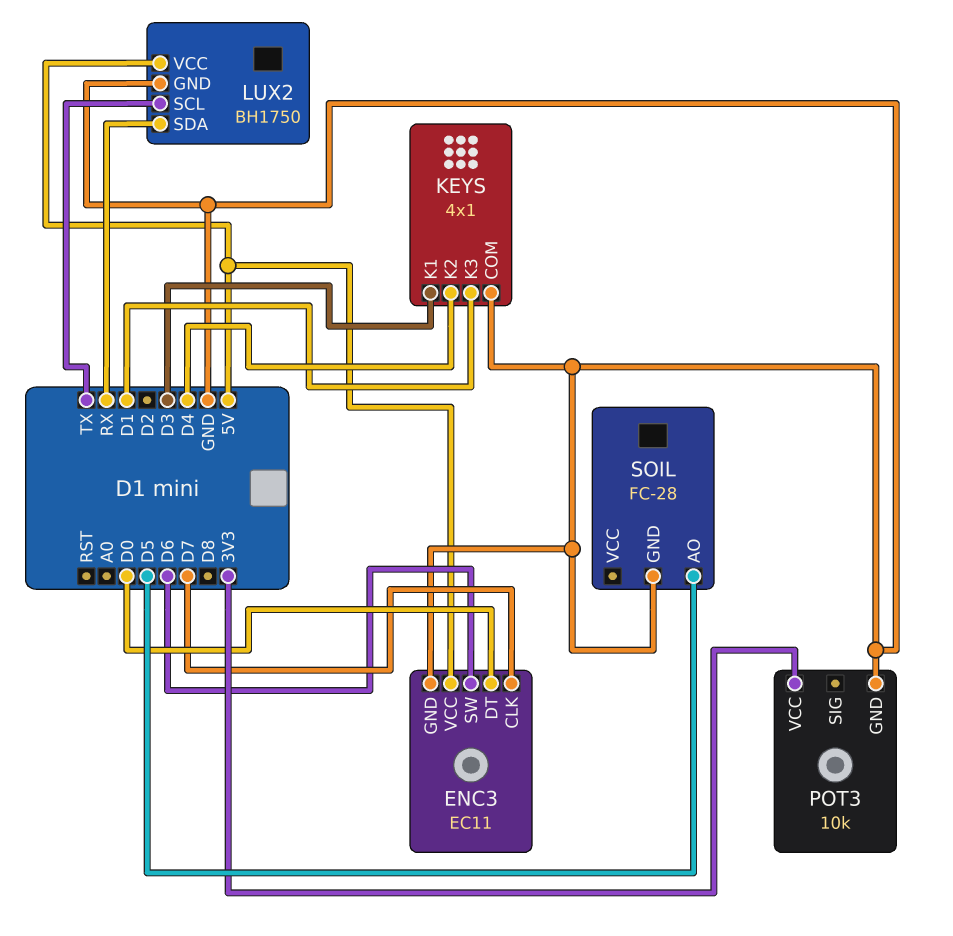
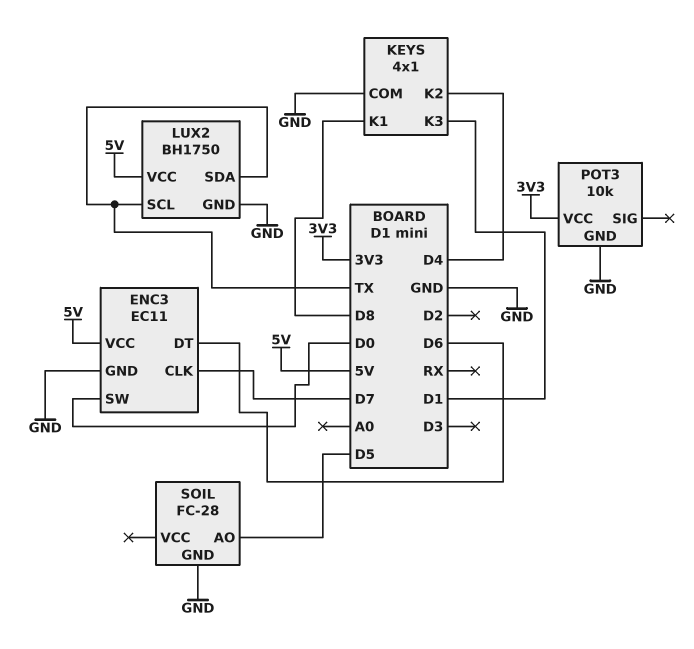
ENC3 pin DT: D0 -> D6
ENC3 pin SW: D6 -> D0
KEYS pin K1: D3 -> D8
LUX2 pin SDA: RX -> TX

